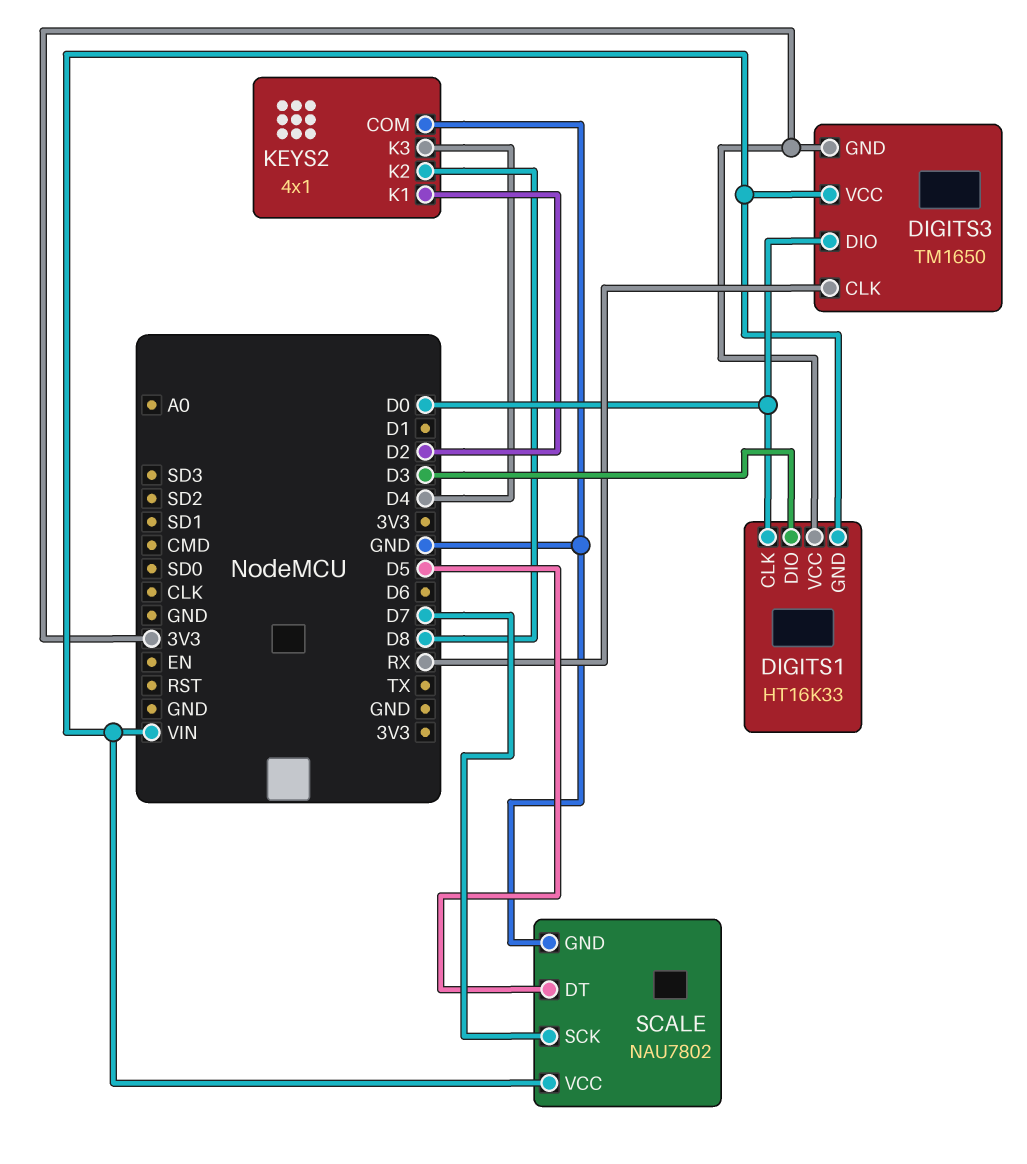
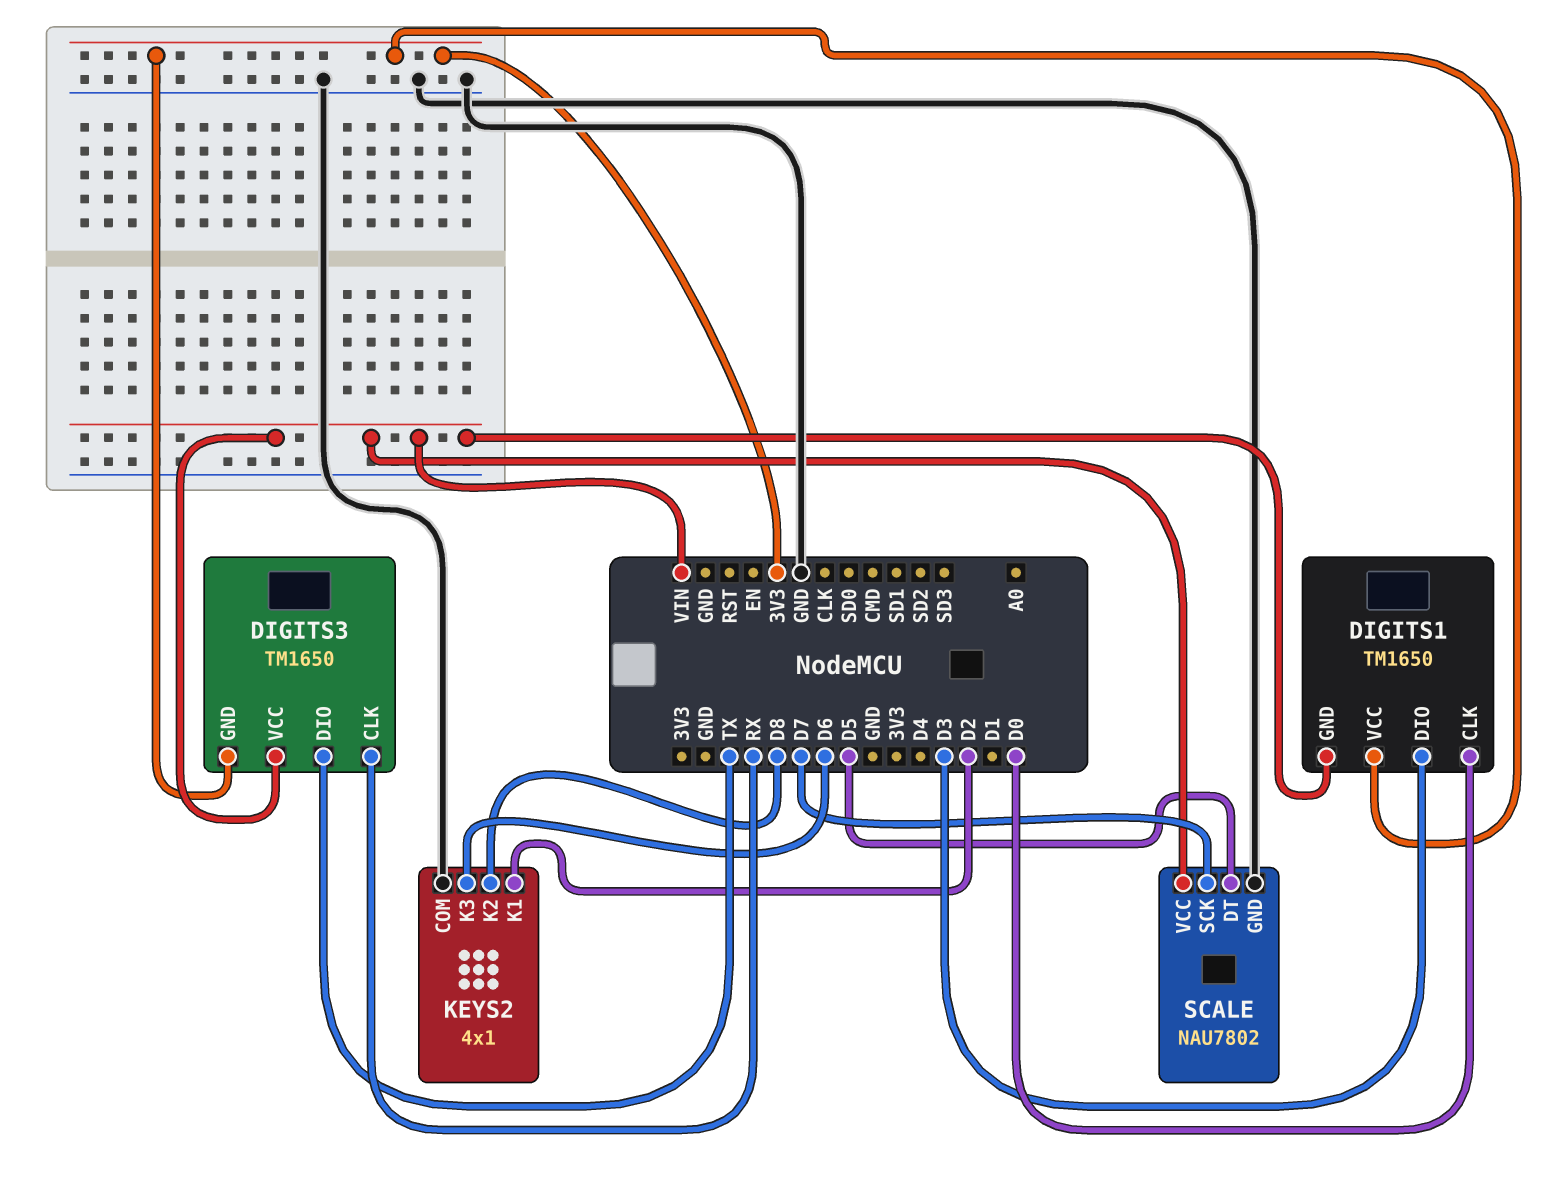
DIGITS1: HT16K33 -> TM1650
DIGITS3 pin DIO: D0 -> TX
KEYS2 pin K3: D4 -> D6

